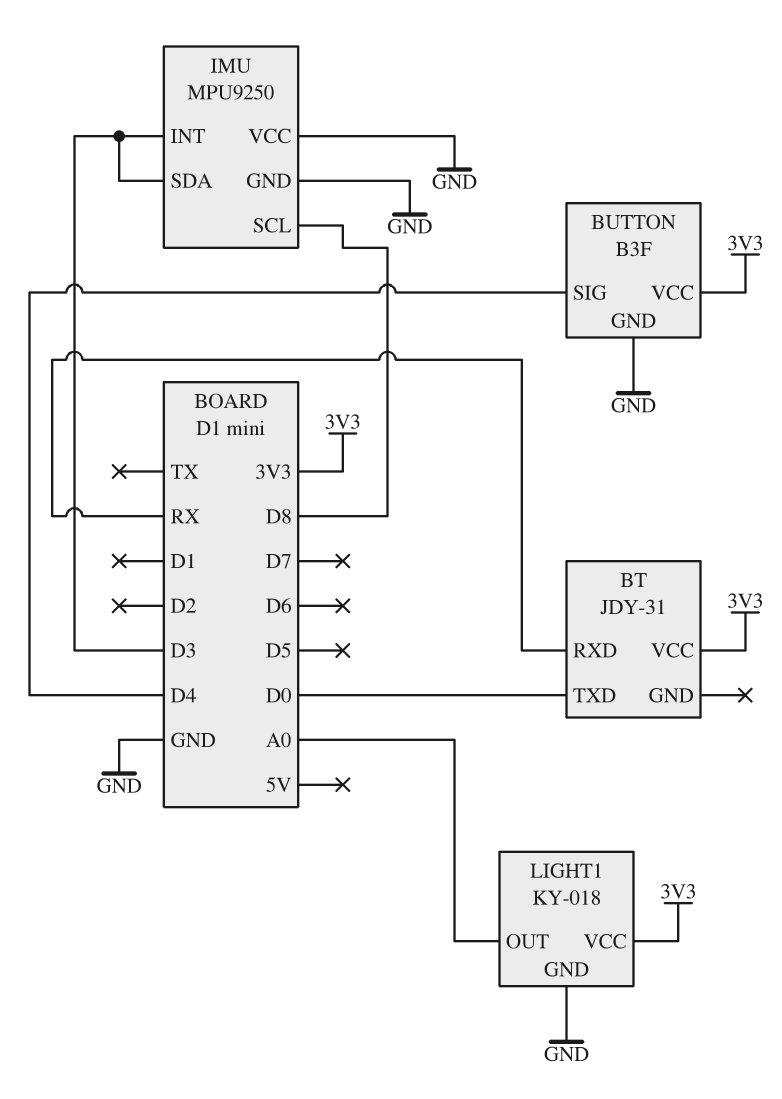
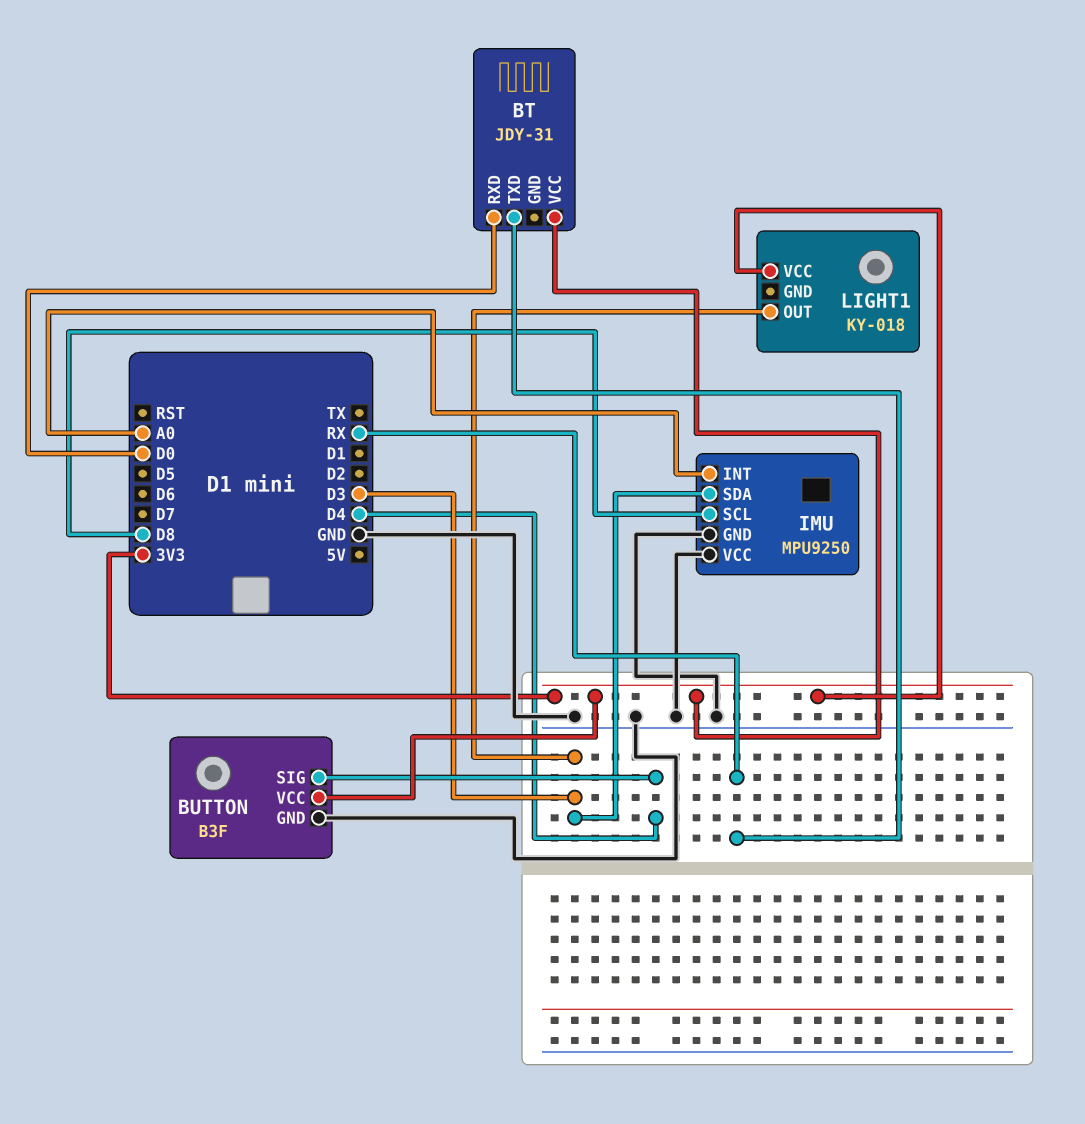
BT pin RXD: RX -> D0
BT pin TXD: D0 -> RX
IMU pin INT: D3 -> A0
LIGHT1 pin GND: GND -> none
LIGHT1 pin OUT: A0 -> D3

